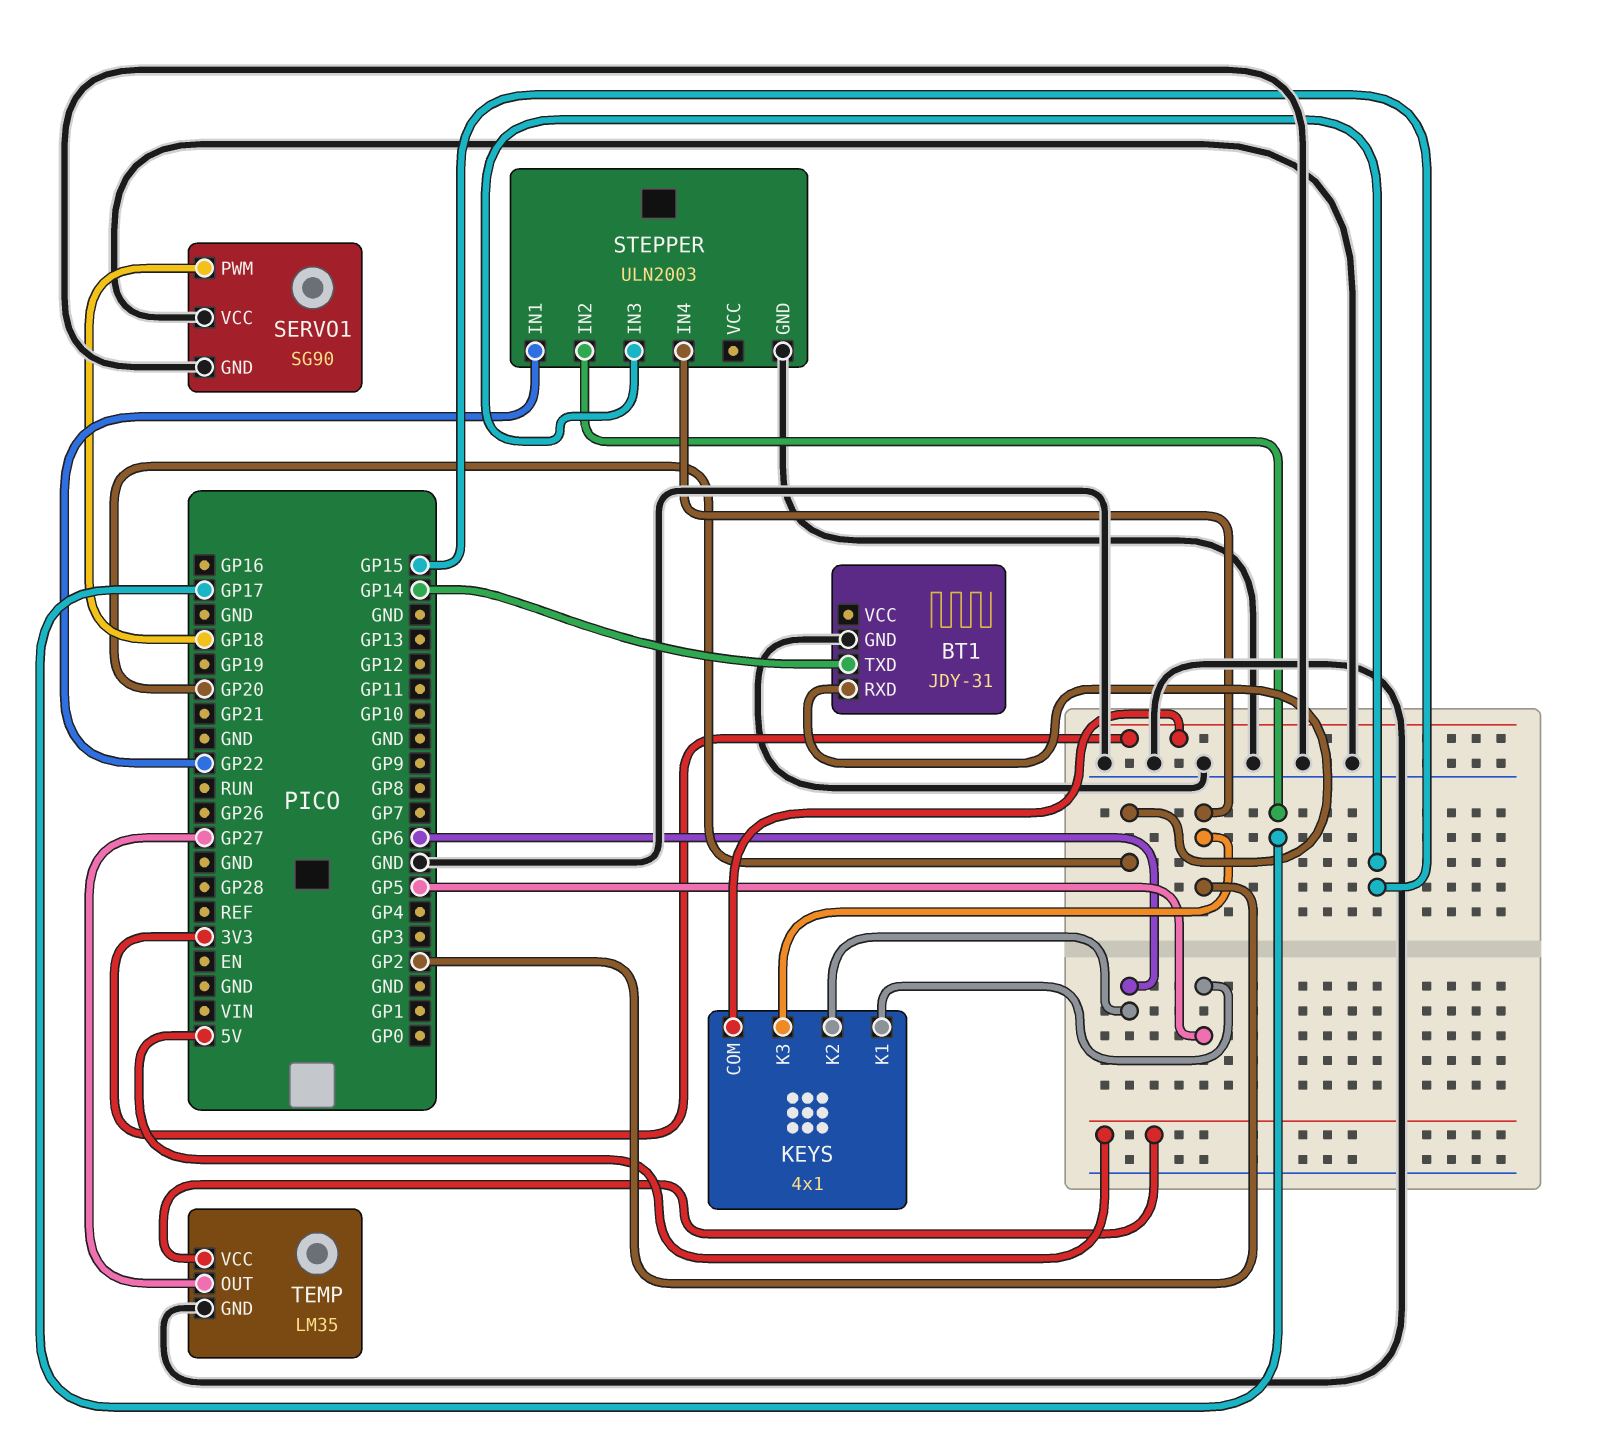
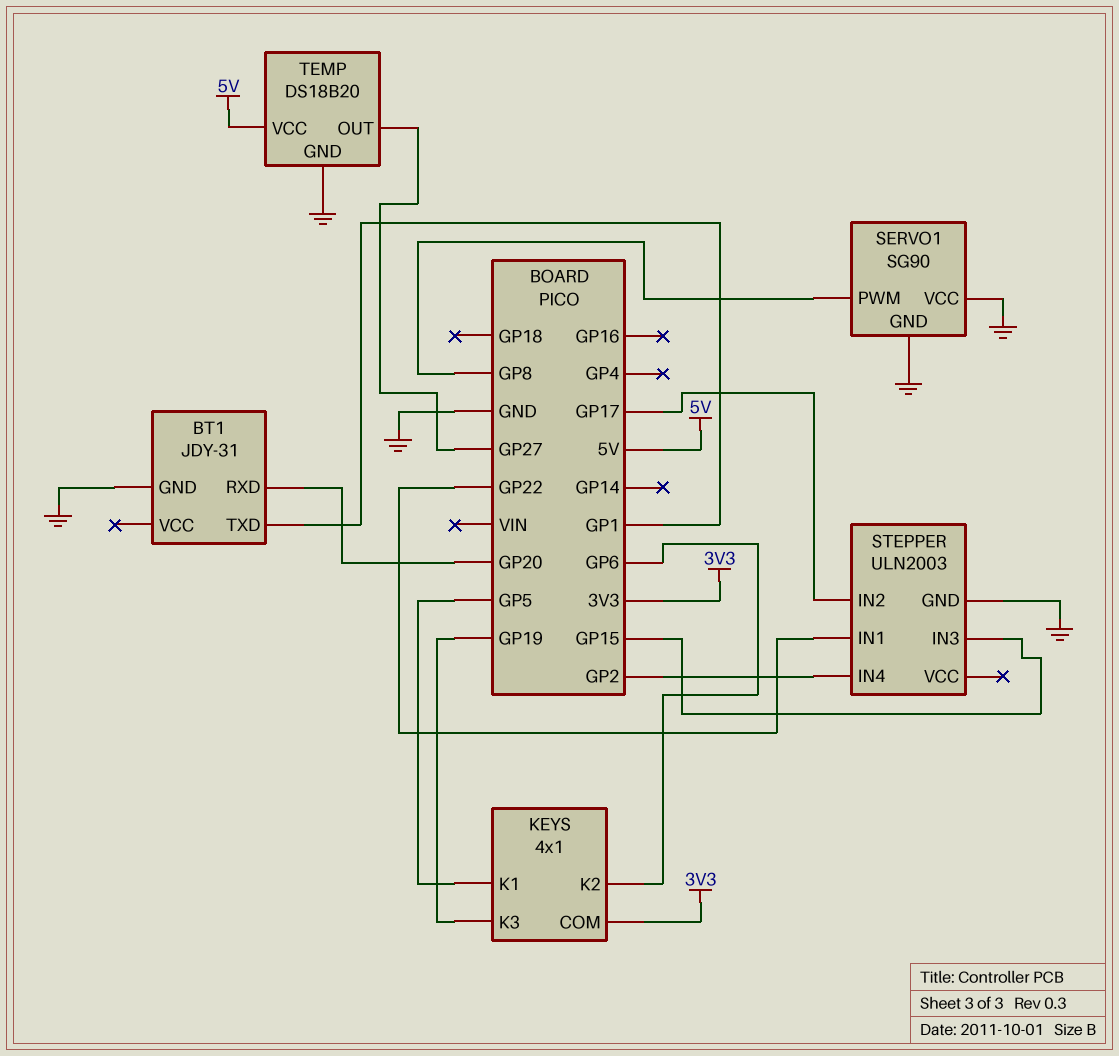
BT1 pin TXD: GP14 -> GP1
KEYS pin K3: GP2 -> GP19
SERVO1 pin PWM: GP18 -> GP8
TEMP: LM35 -> DS18B20

